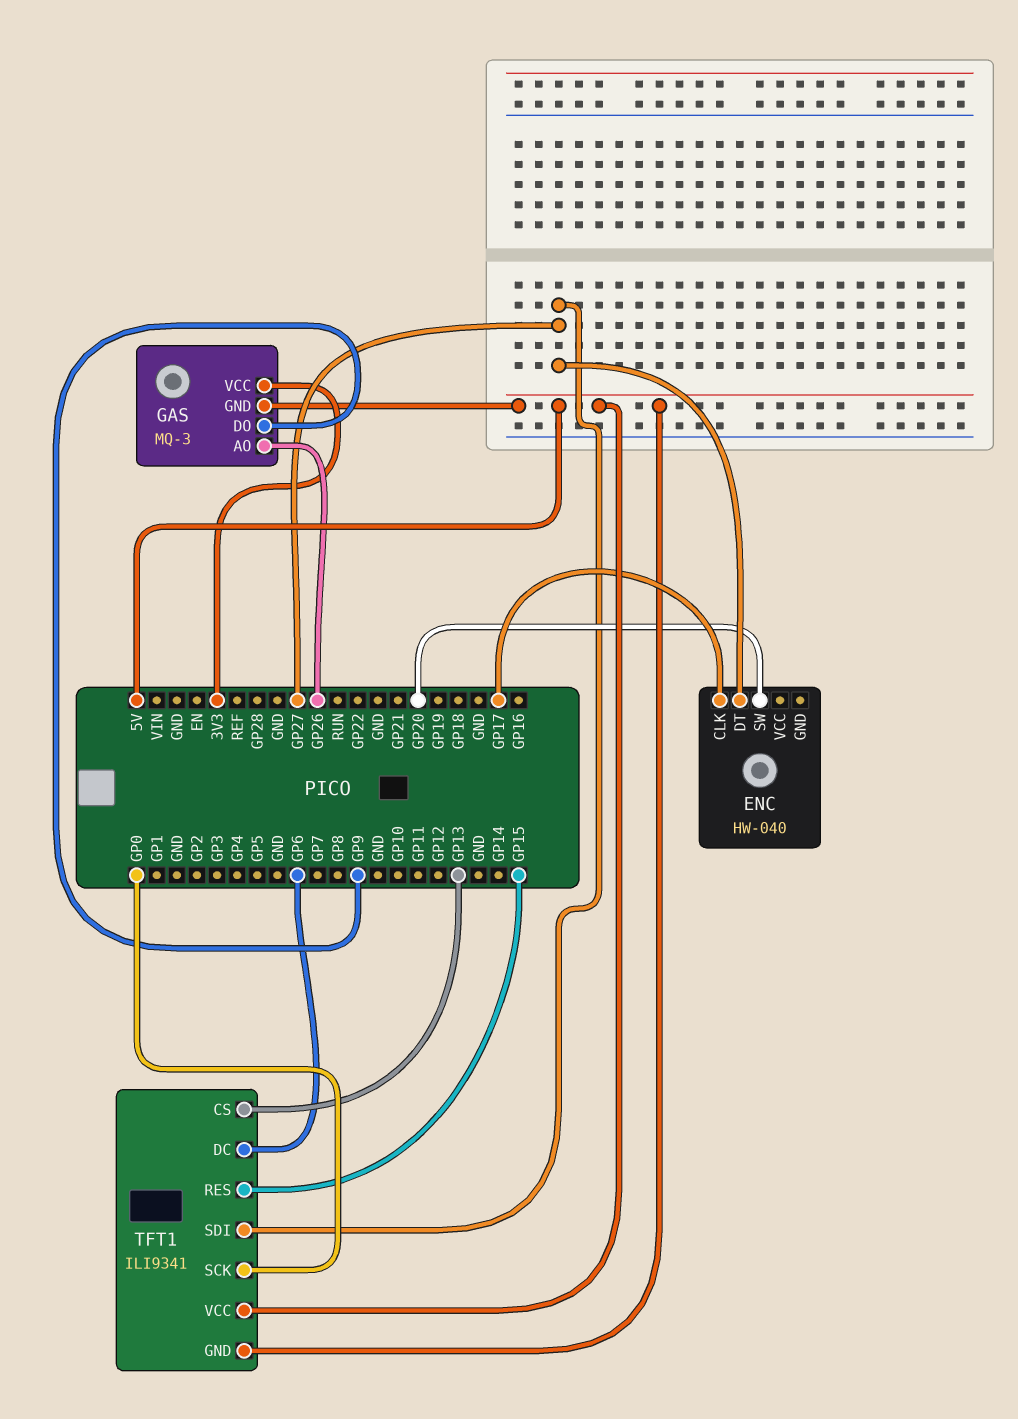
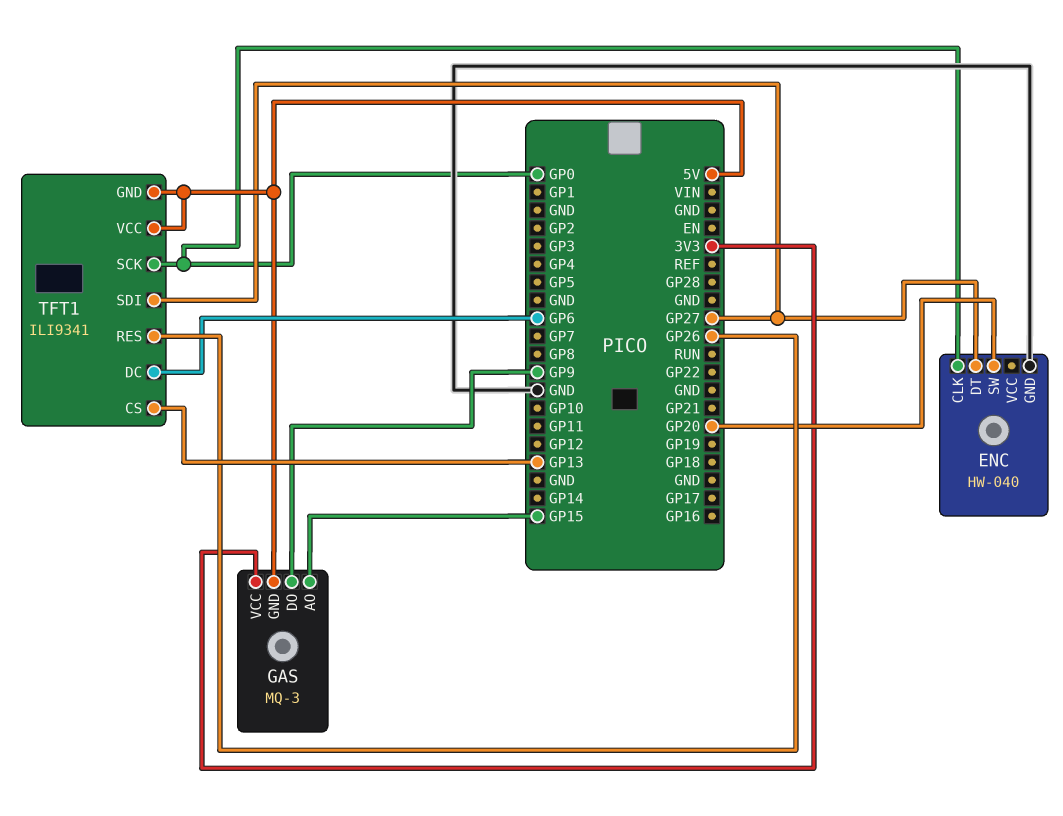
ENC pin CLK: GP17 -> GP0
ENC pin GND: none -> GND
GAS pin AO: GP26 -> GP15
TFT1 pin RES: GP15 -> GP26

